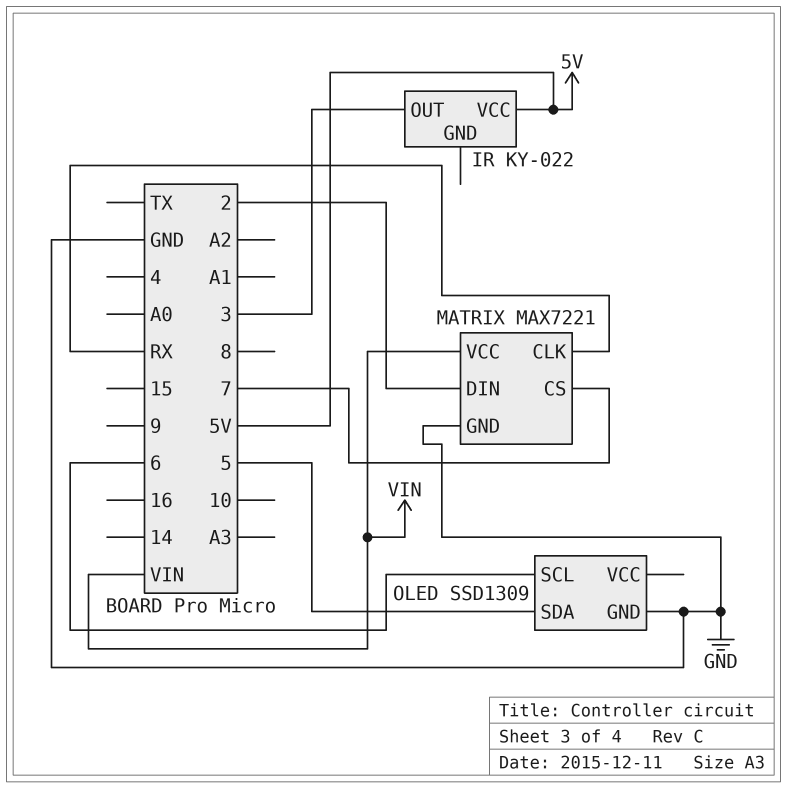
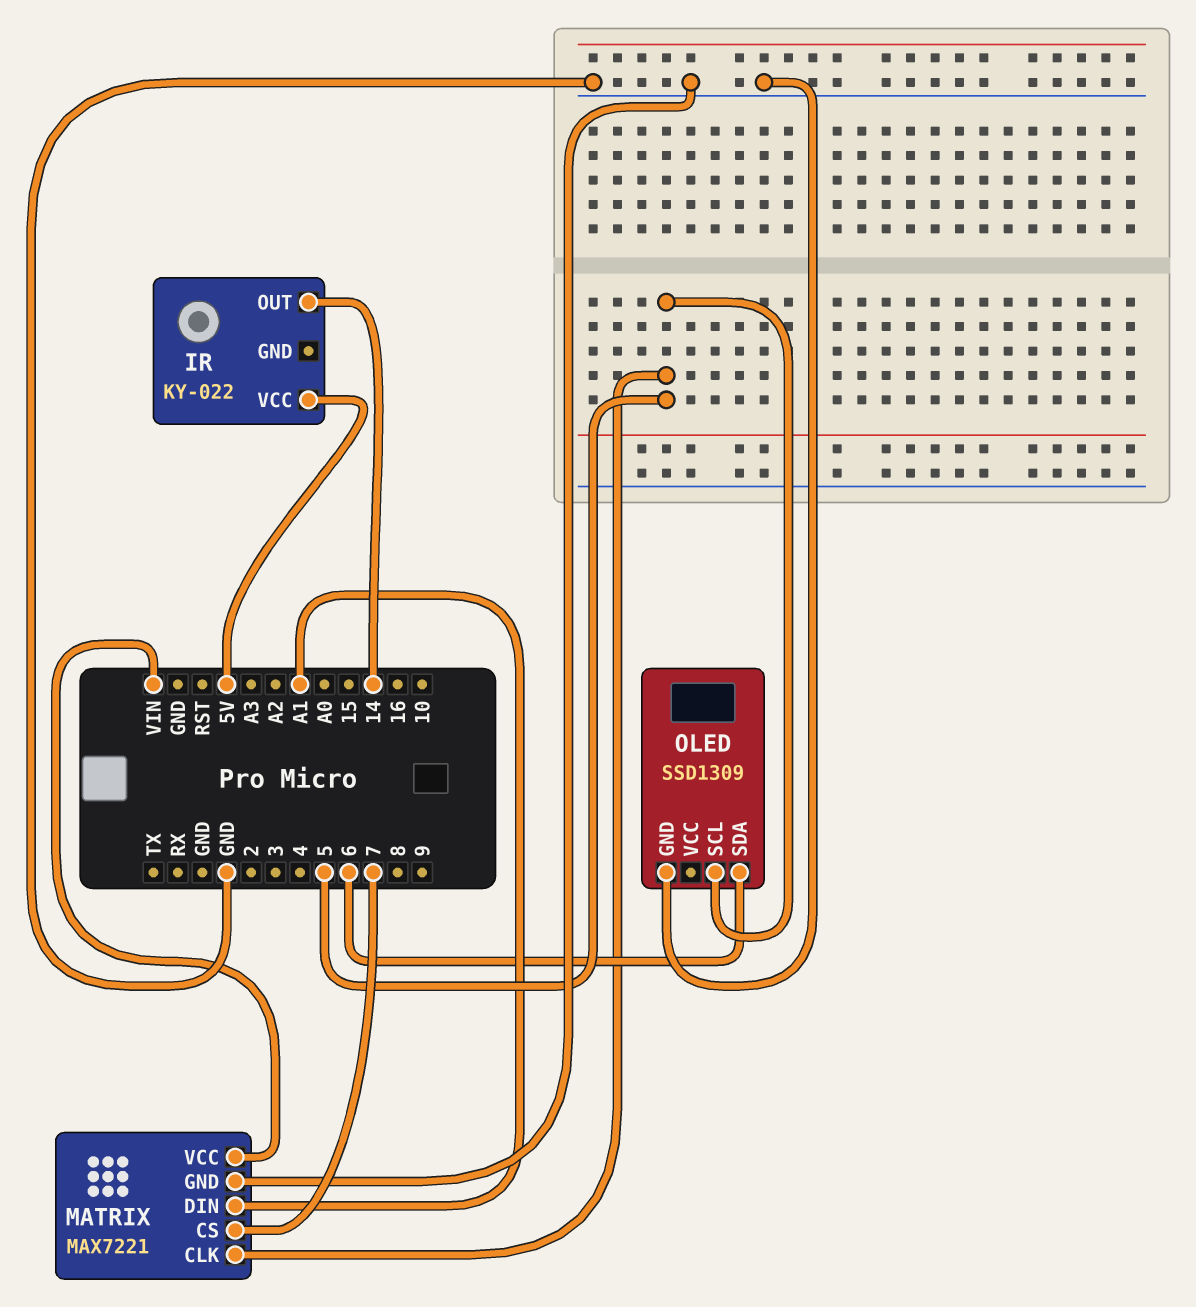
IR pin OUT: 3 -> 14
MATRIX pin CLK: RX -> 5
MATRIX pin DIN: 2 -> A1
OLED pin SCL: 6 -> 5
OLED pin SDA: 5 -> 6

